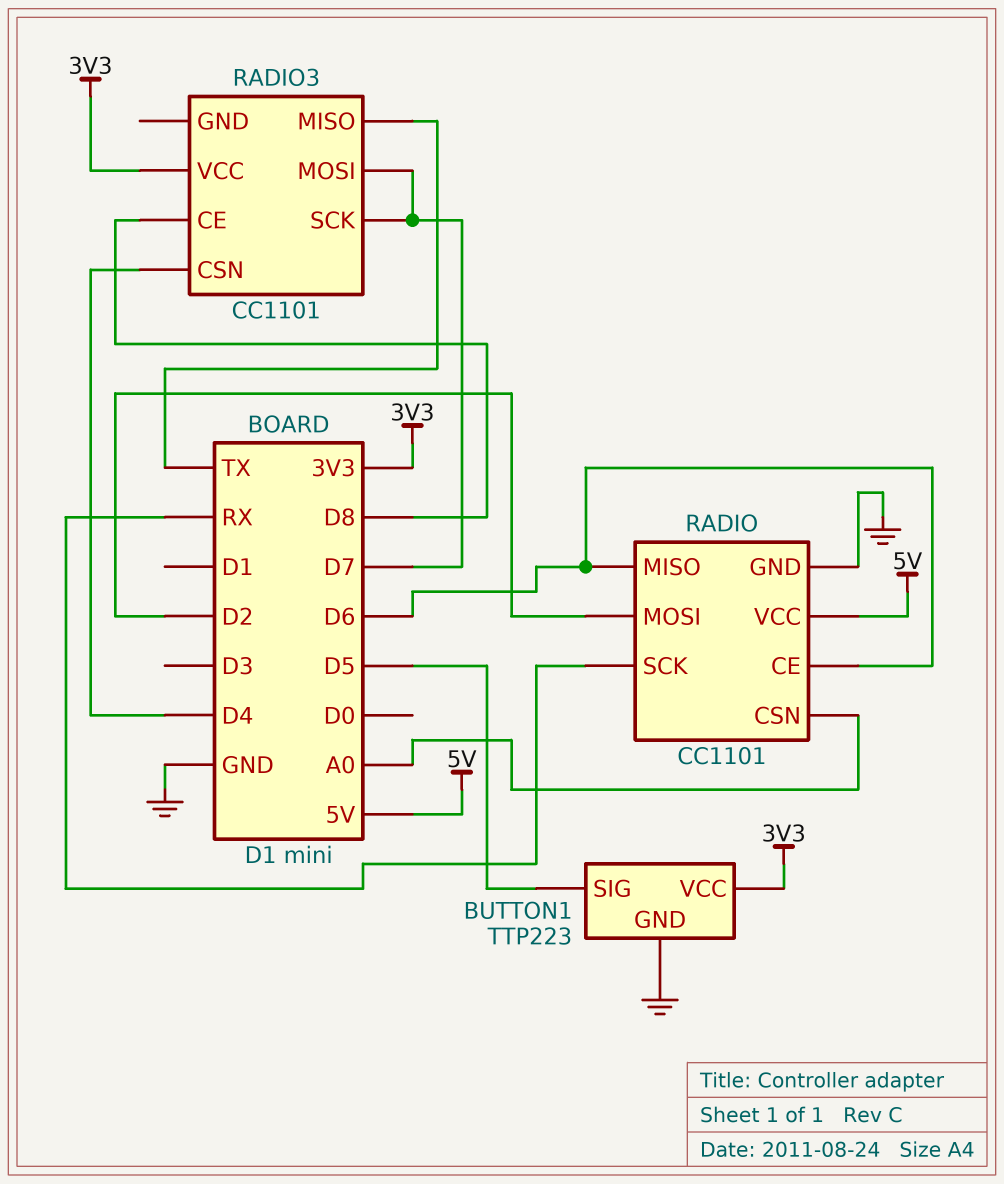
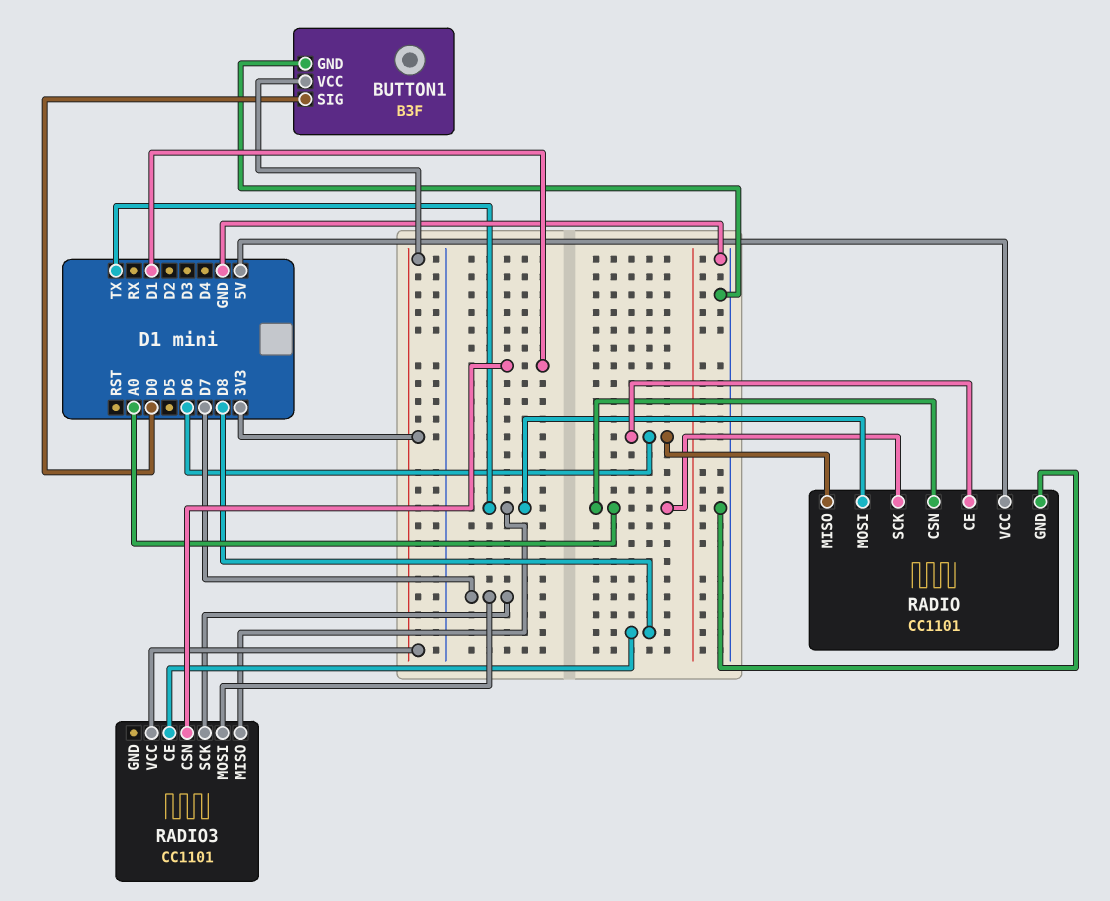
BUTTON1: TTP223 -> B3F
BUTTON1 pin SIG: D5 -> D0
RADIO pin MOSI: D2 -> TX
RADIO pin SCK: RX -> A0
RADIO3 pin CSN: D4 -> D1

